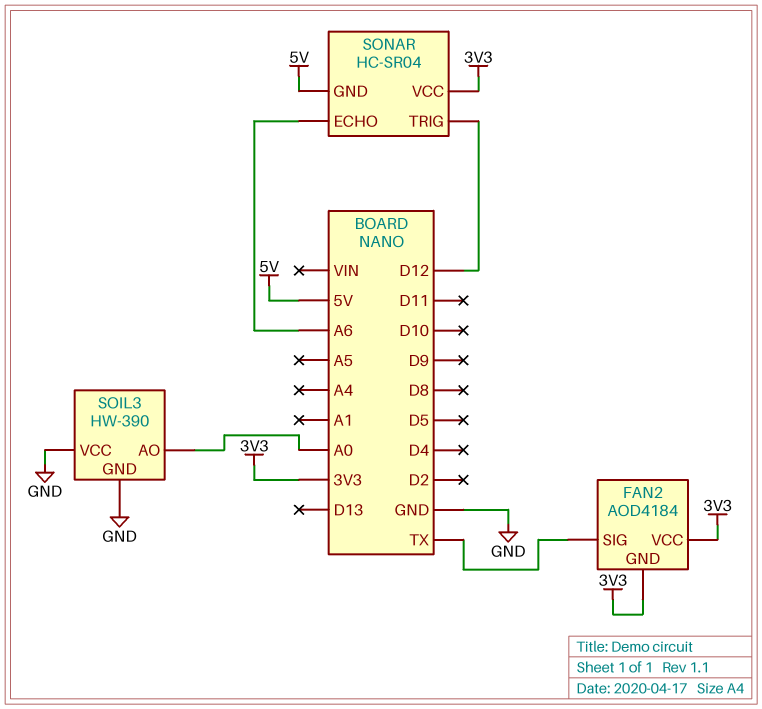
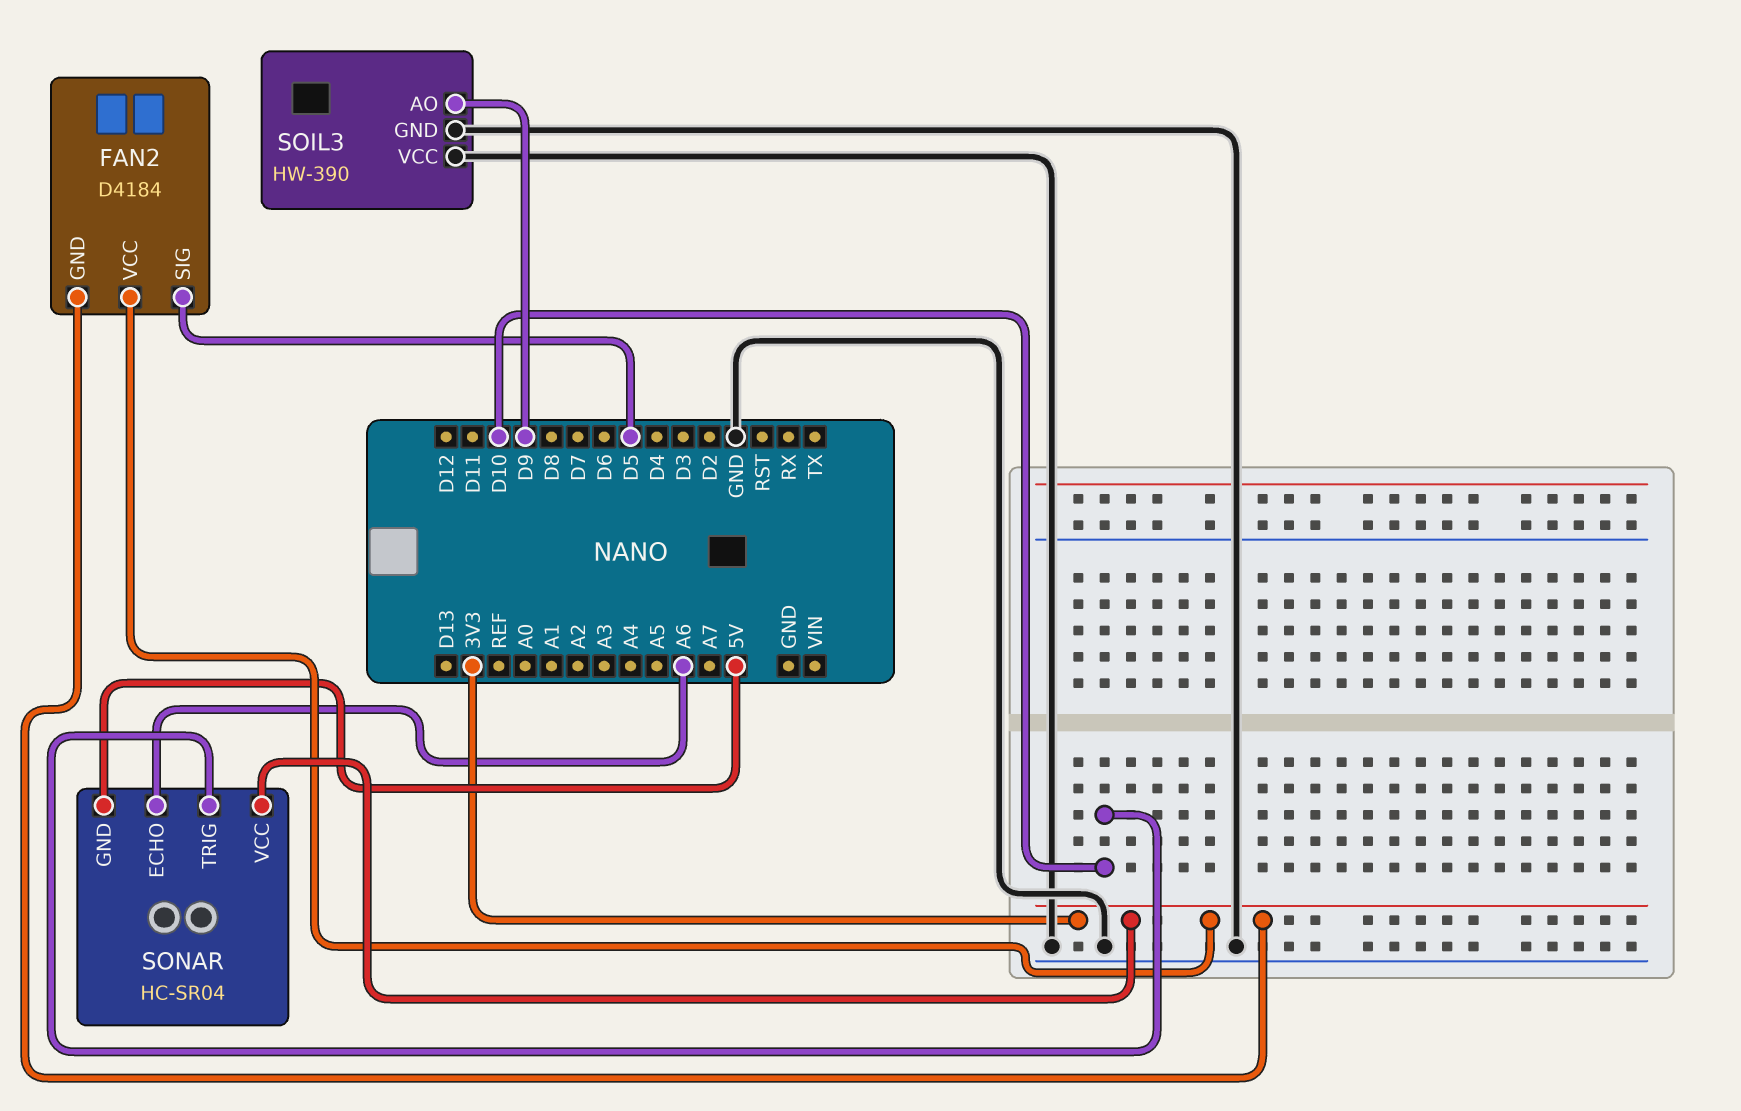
FAN2: AOD4184 -> D4184
FAN2 pin SIG: TX -> D5
SOIL3 pin AO: A0 -> D9
SONAR pin TRIG: D12 -> D10

